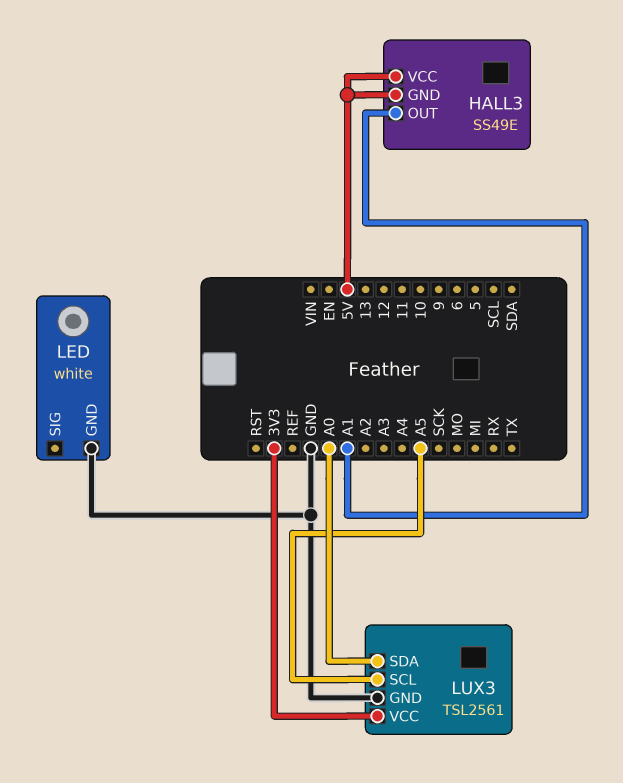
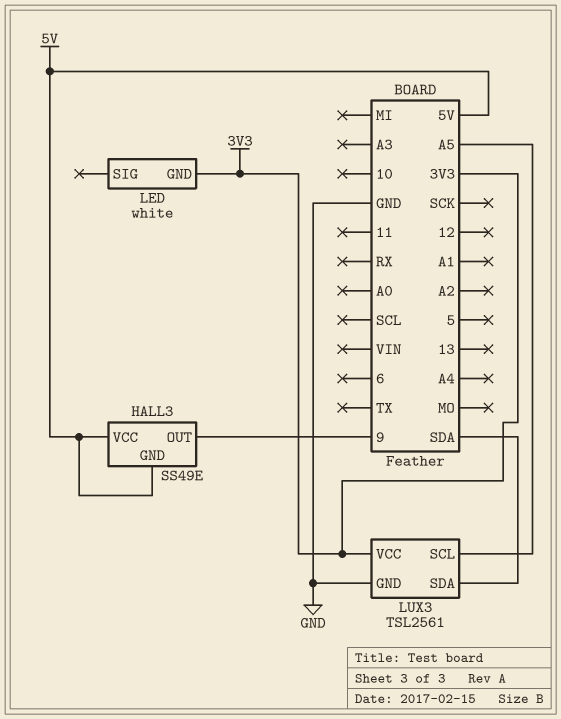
HALL3 pin OUT: A1 -> 9
LED pin GND: GND -> 3V3
LUX3 pin SDA: A0 -> SDA

